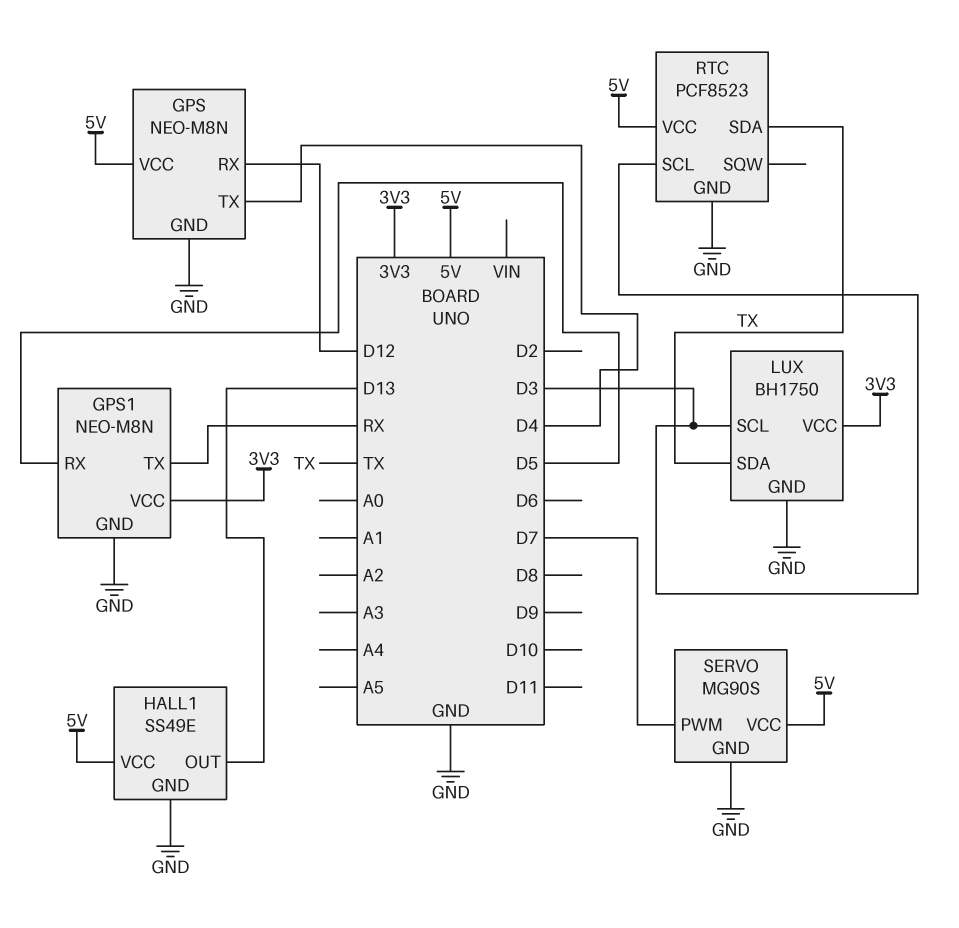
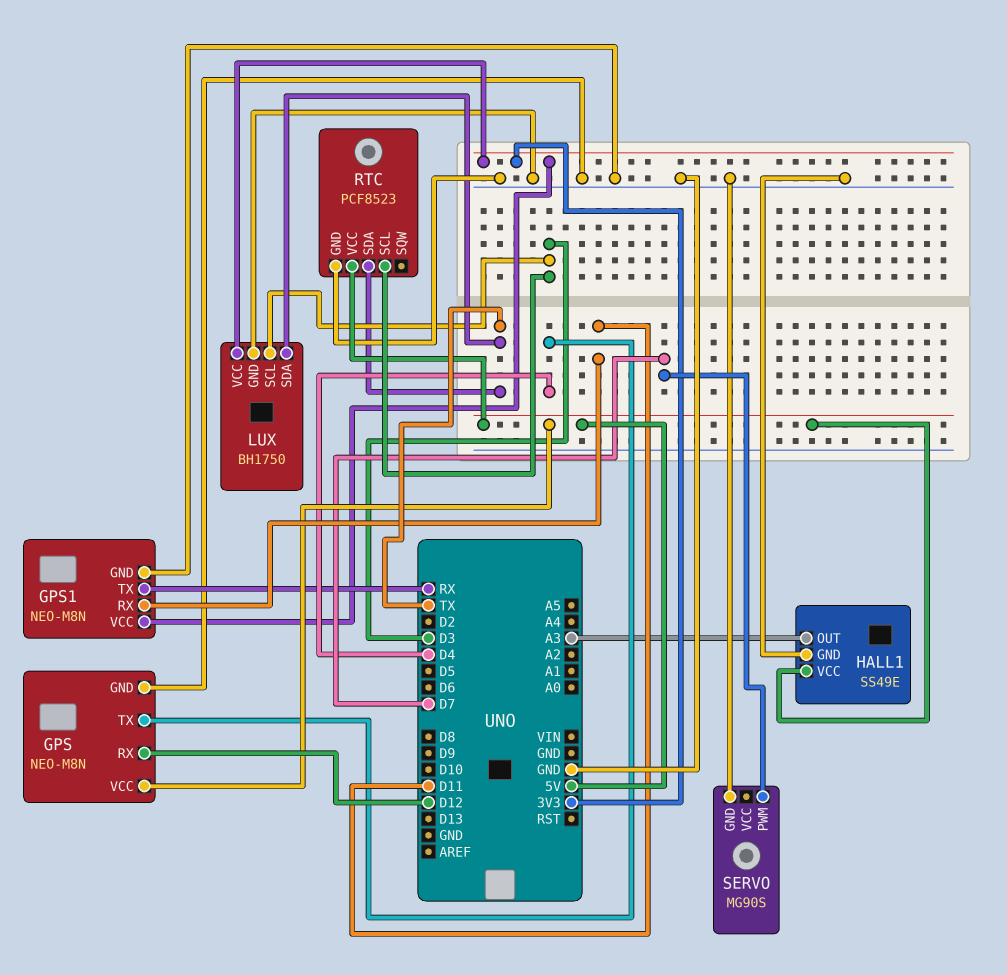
GPS1 pin RX: D5 -> D11
HALL1 pin OUT: D13 -> A3
SERVO pin VCC: 5V -> none

